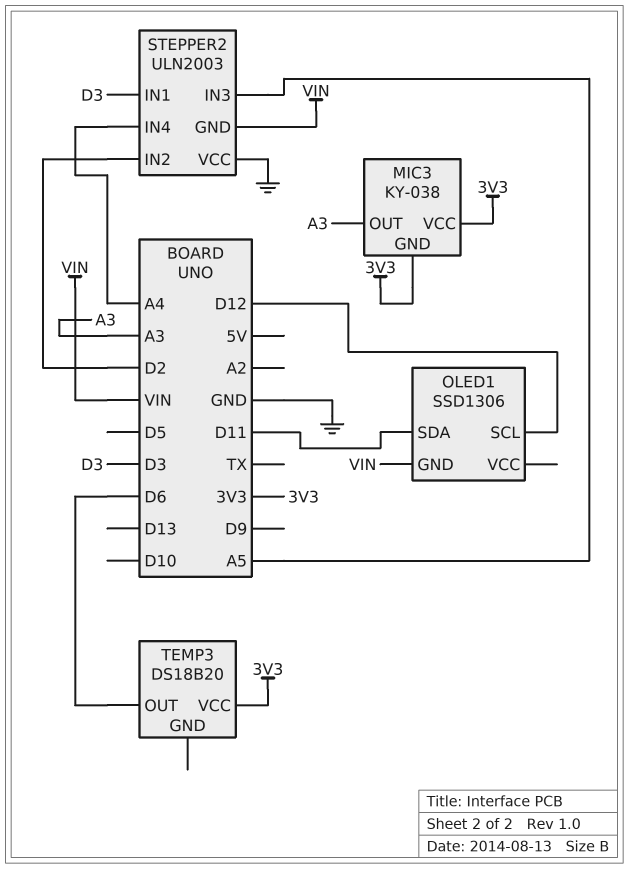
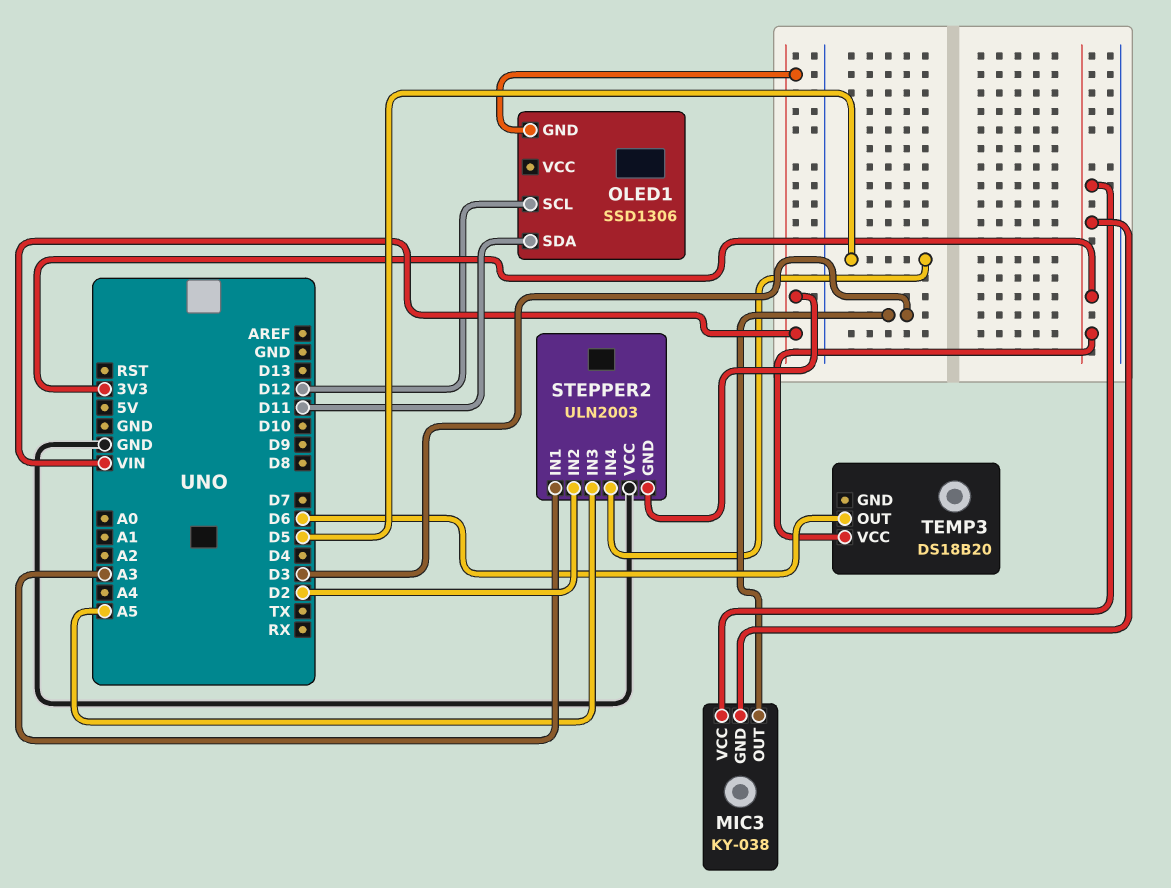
MIC3 pin OUT: A3 -> D3
STEPPER2 pin IN1: D3 -> A3
STEPPER2 pin IN4: A4 -> D5

